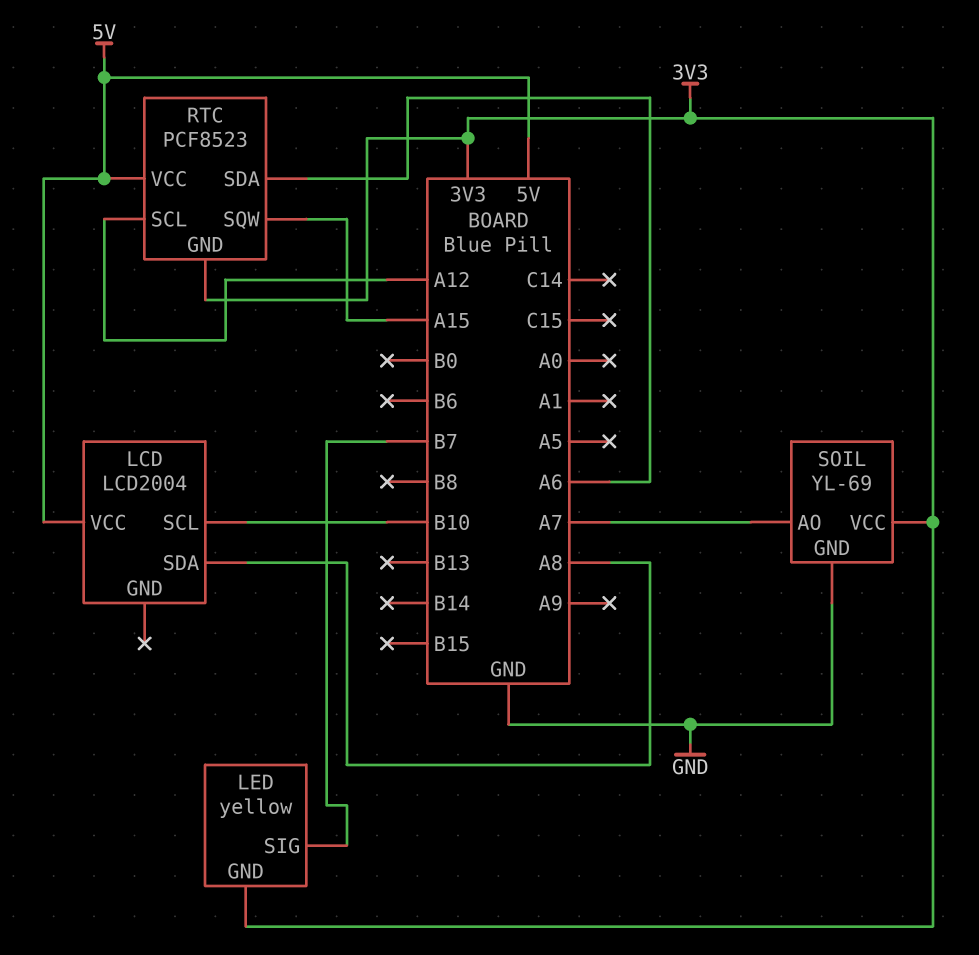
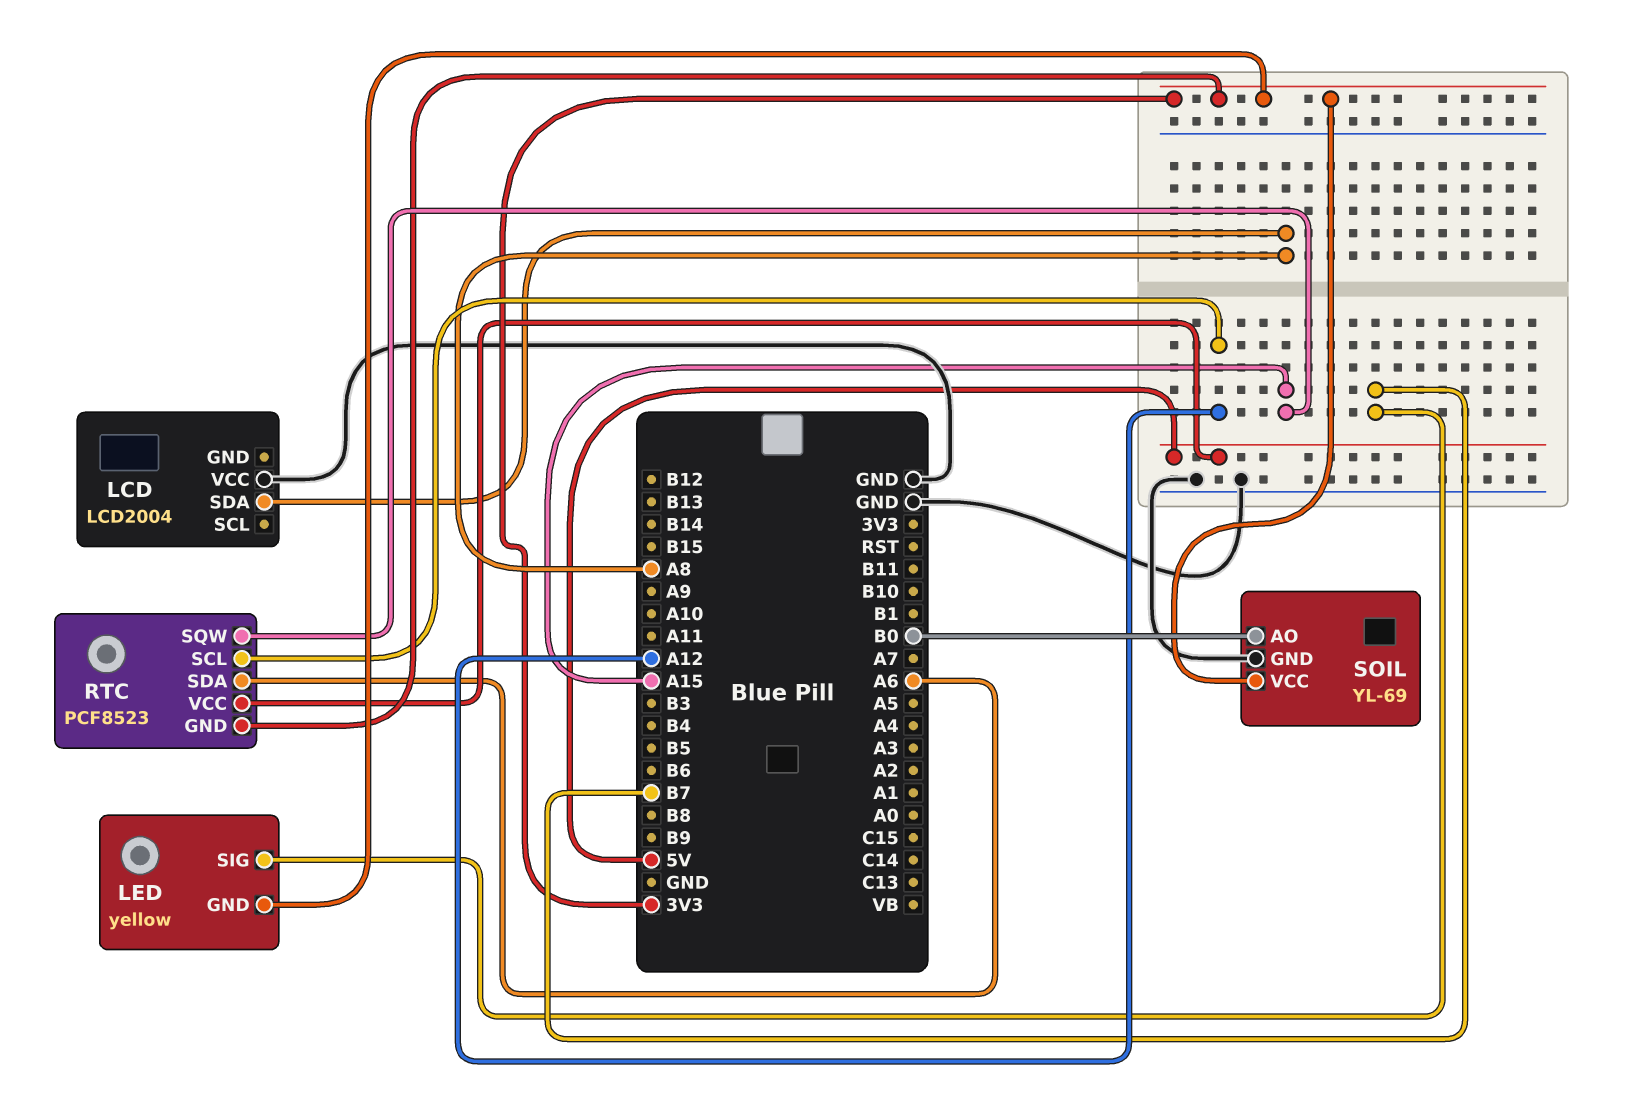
LCD pin SCL: B10 -> none
LCD pin VCC: 5V -> GND
SOIL pin AO: A7 -> B0

